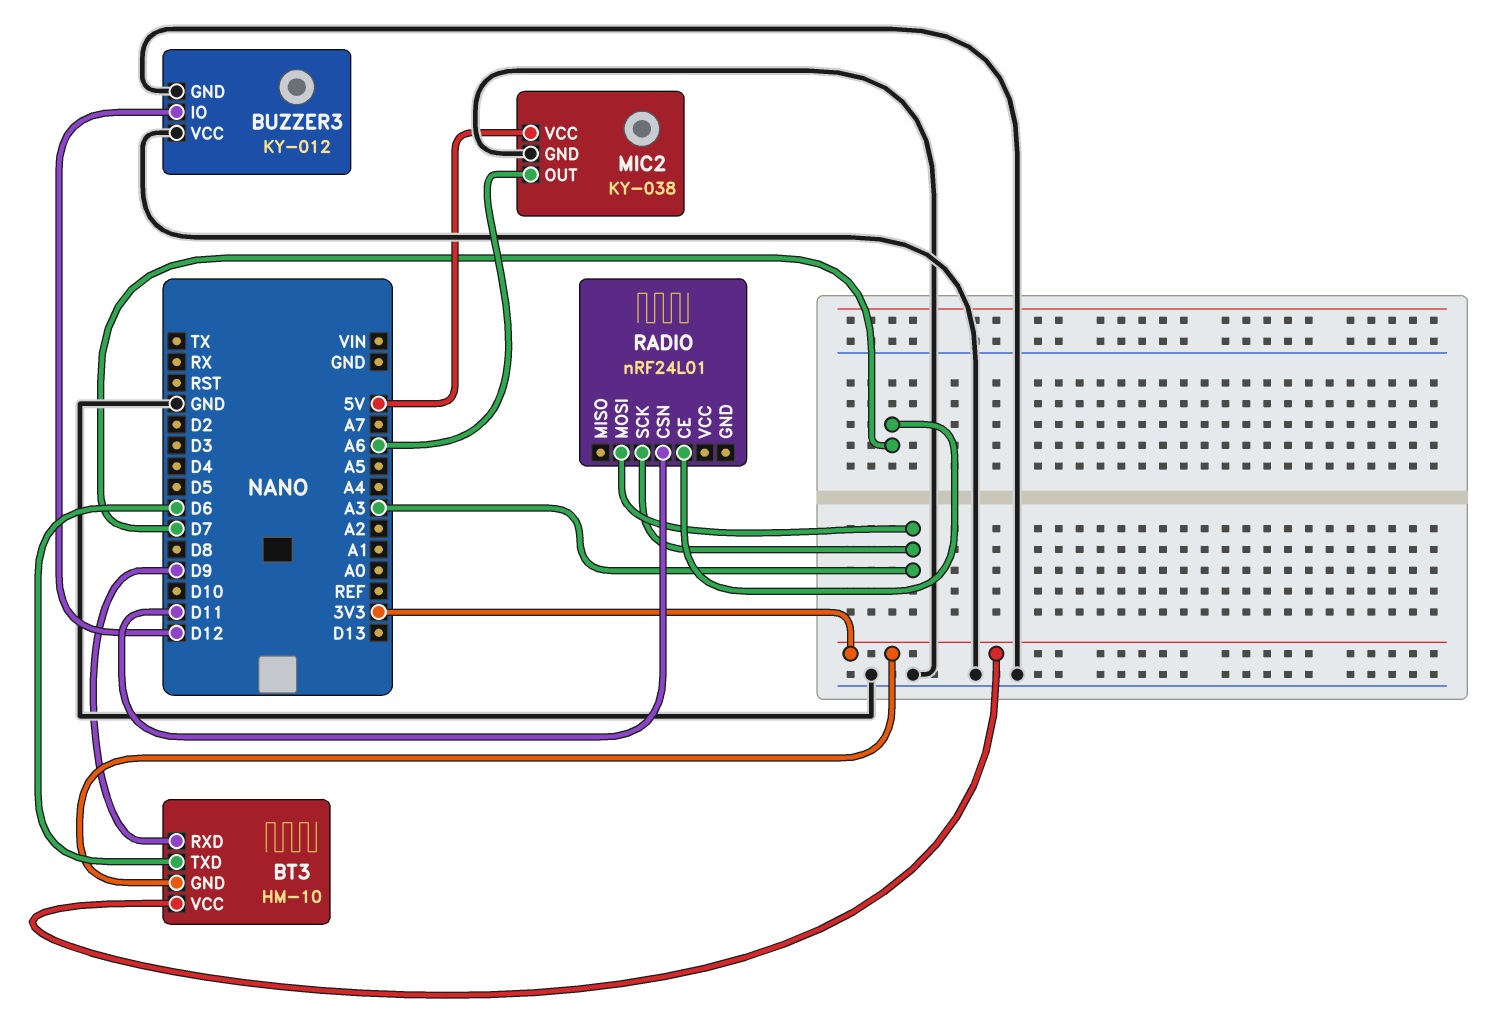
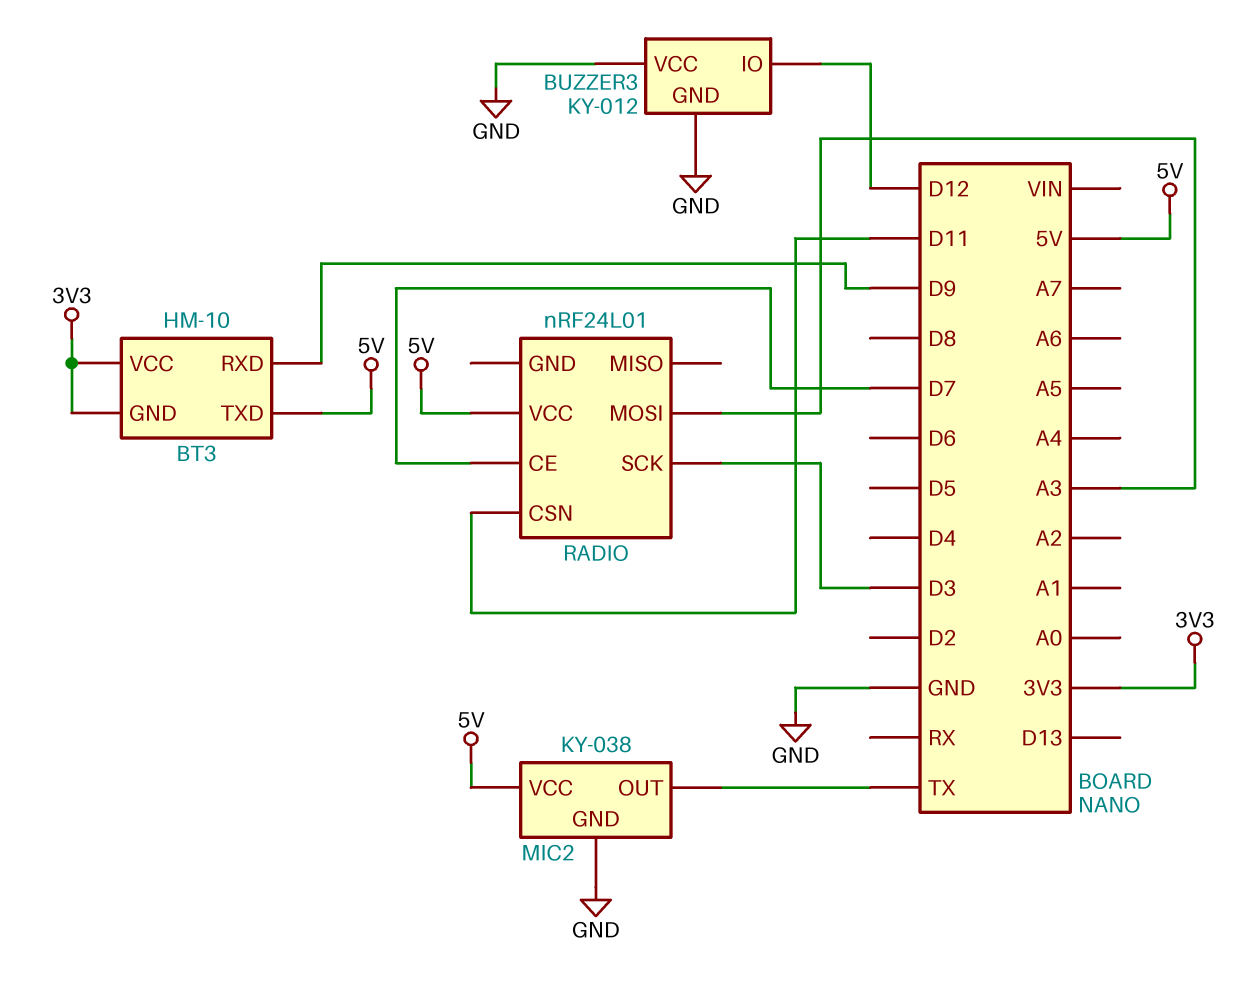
BT3 pin TXD: D6 -> 5V
MIC2 pin OUT: A6 -> TX
RADIO pin SCK: A3 -> D3
RADIO pin VCC: none -> 5V

